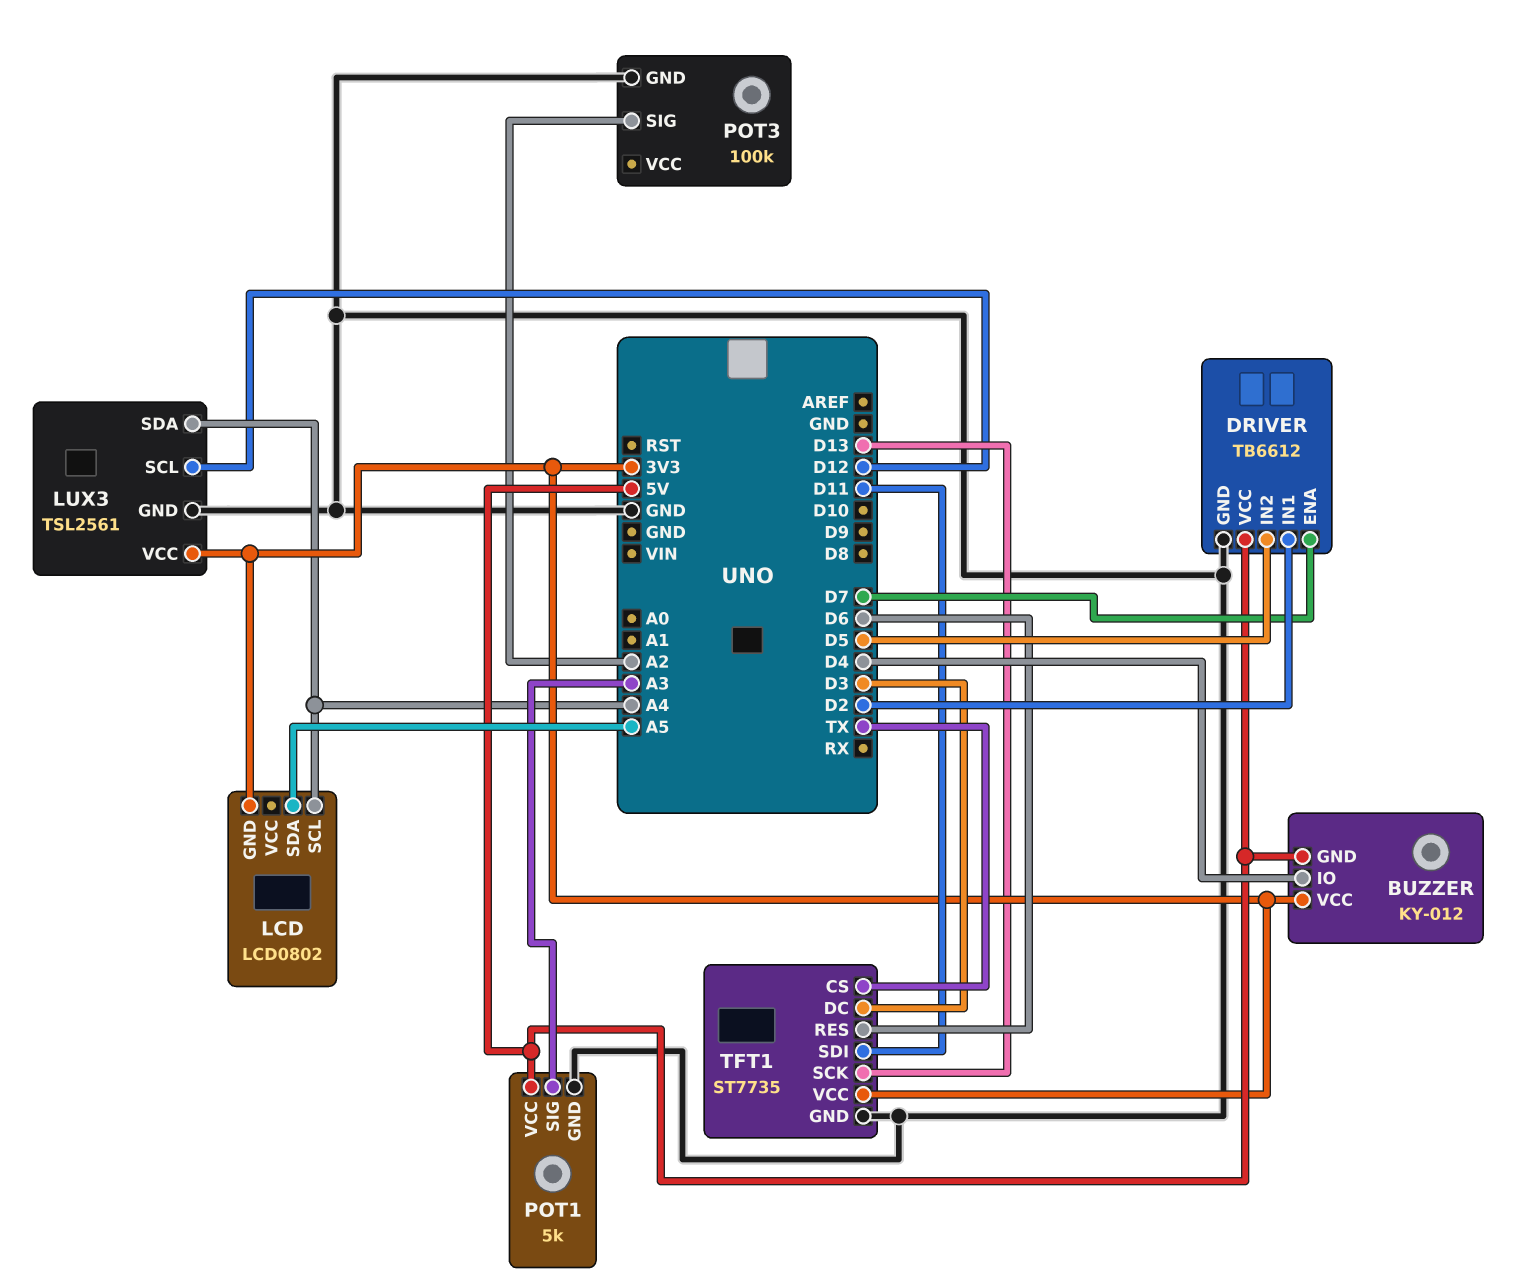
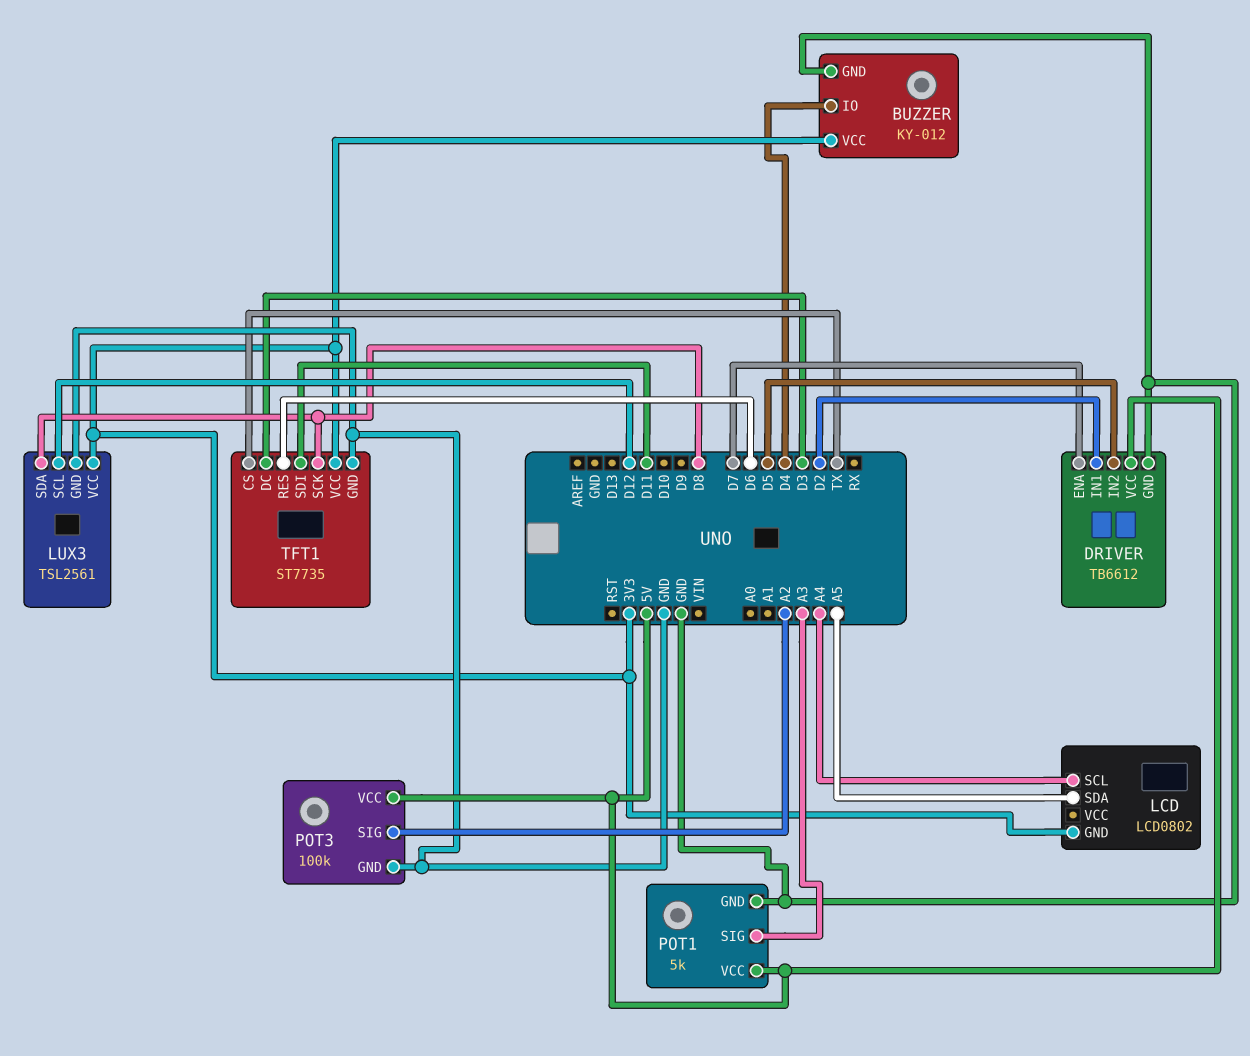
BUZZER pin GND: 5V -> GND
LUX3 pin SDA: A4 -> D8
POT3 pin VCC: none -> 5V
TFT1 pin SCK: D13 -> D8

